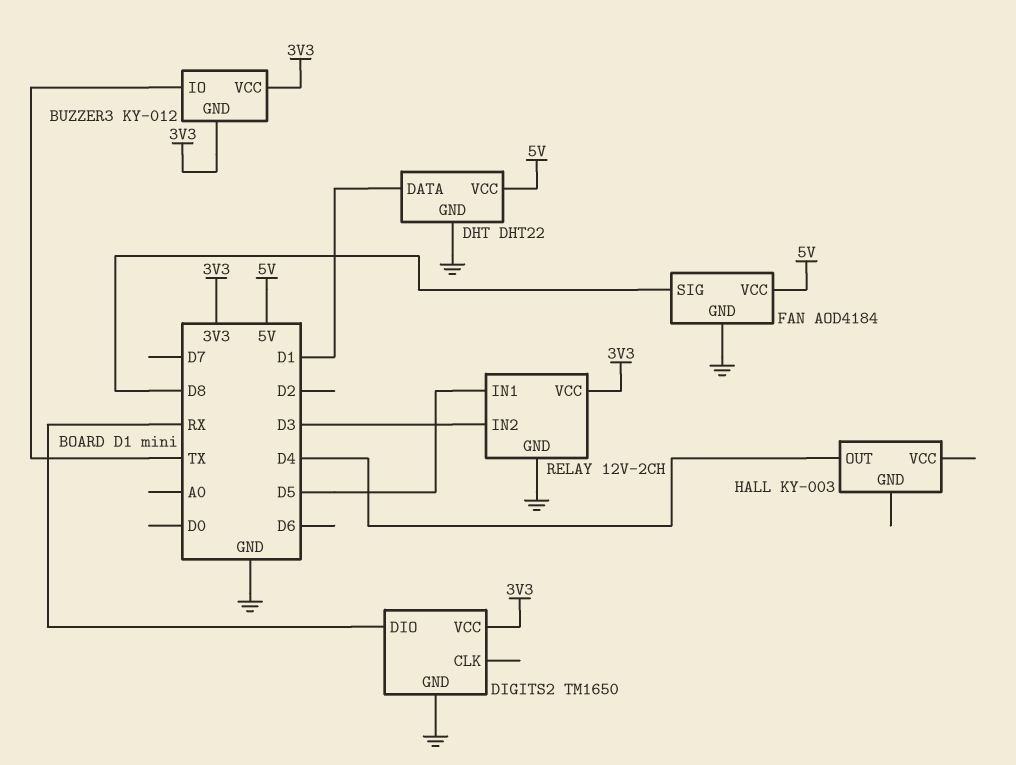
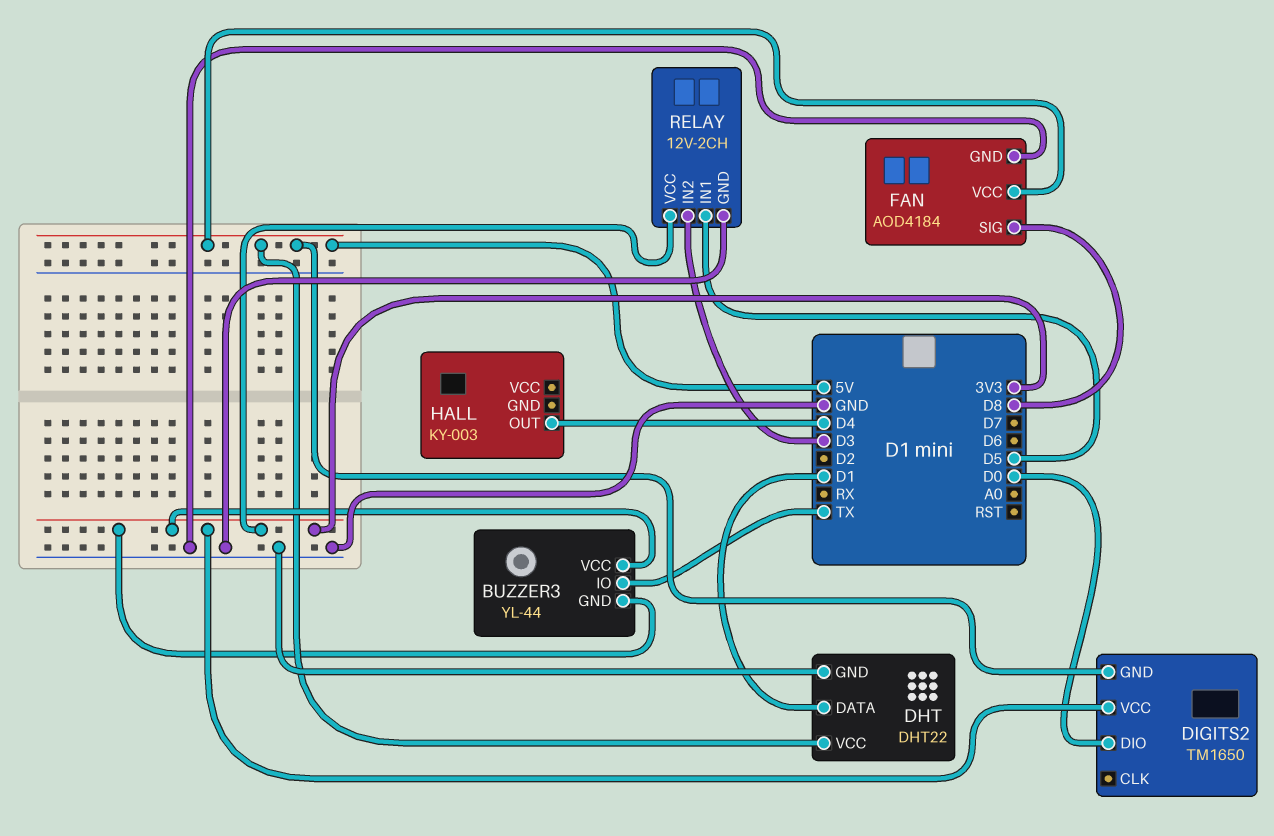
BUZZER3: KY-012 -> YL-44
DIGITS2 pin DIO: RX -> D0
DIGITS2 pin GND: GND -> 5V

